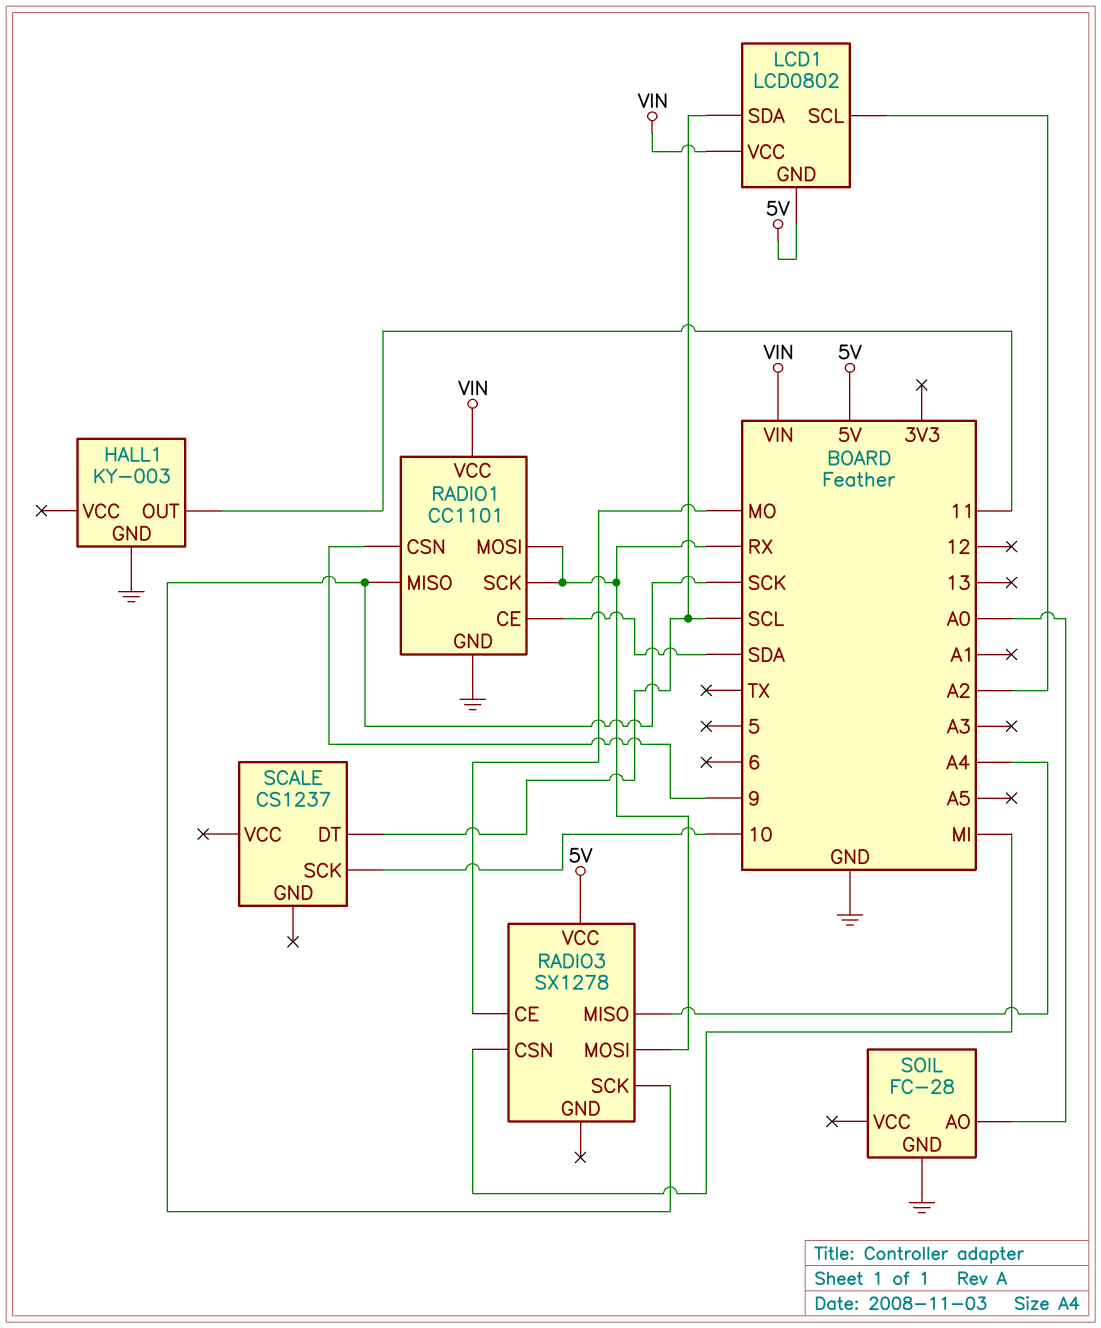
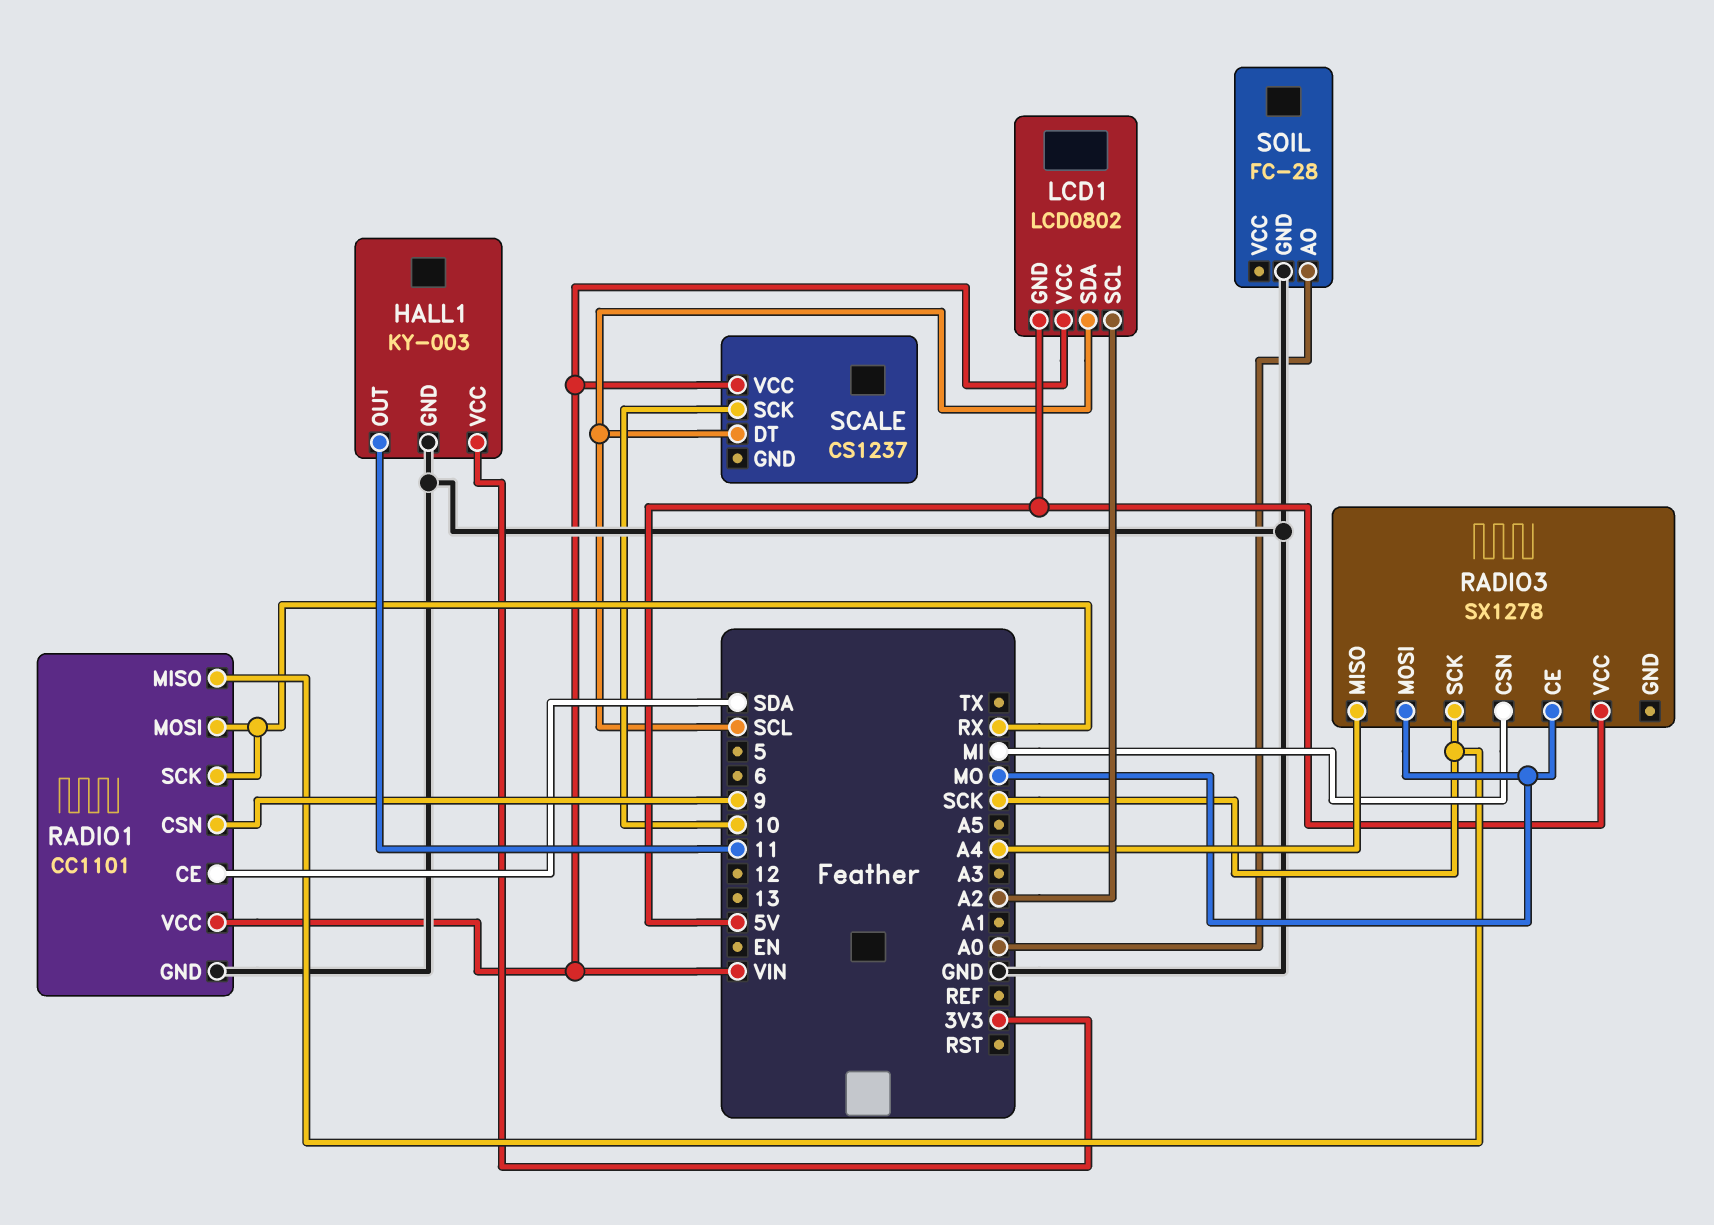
HALL1 pin VCC: none -> 3V3
RADIO3 pin MOSI: RX -> MO
SCALE pin VCC: none -> VIN

